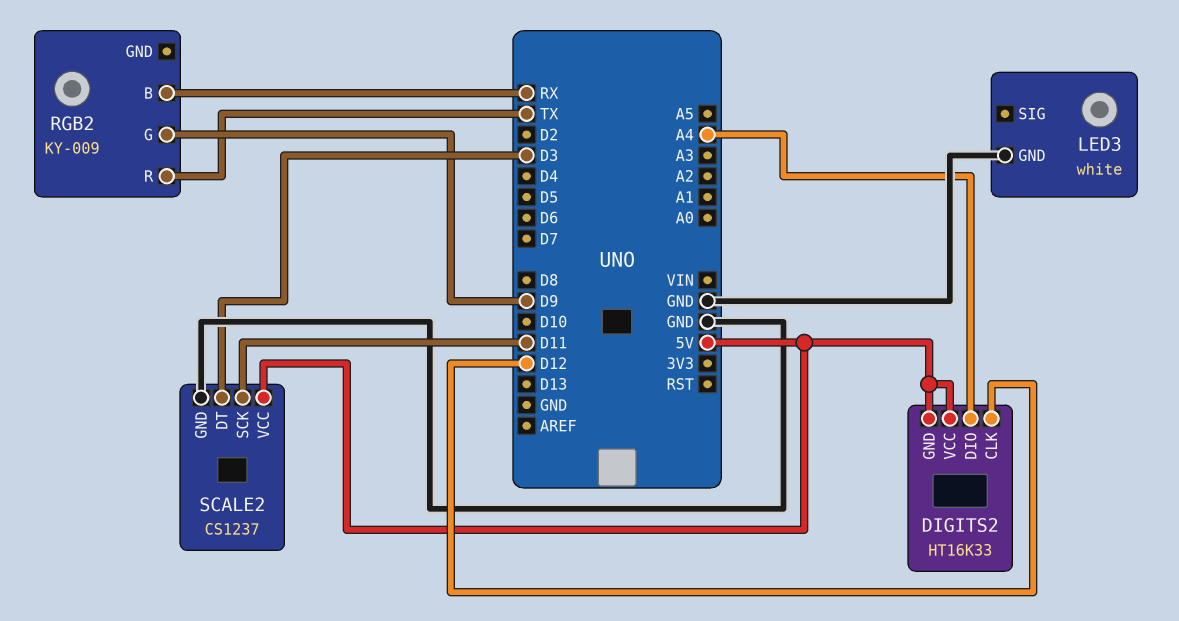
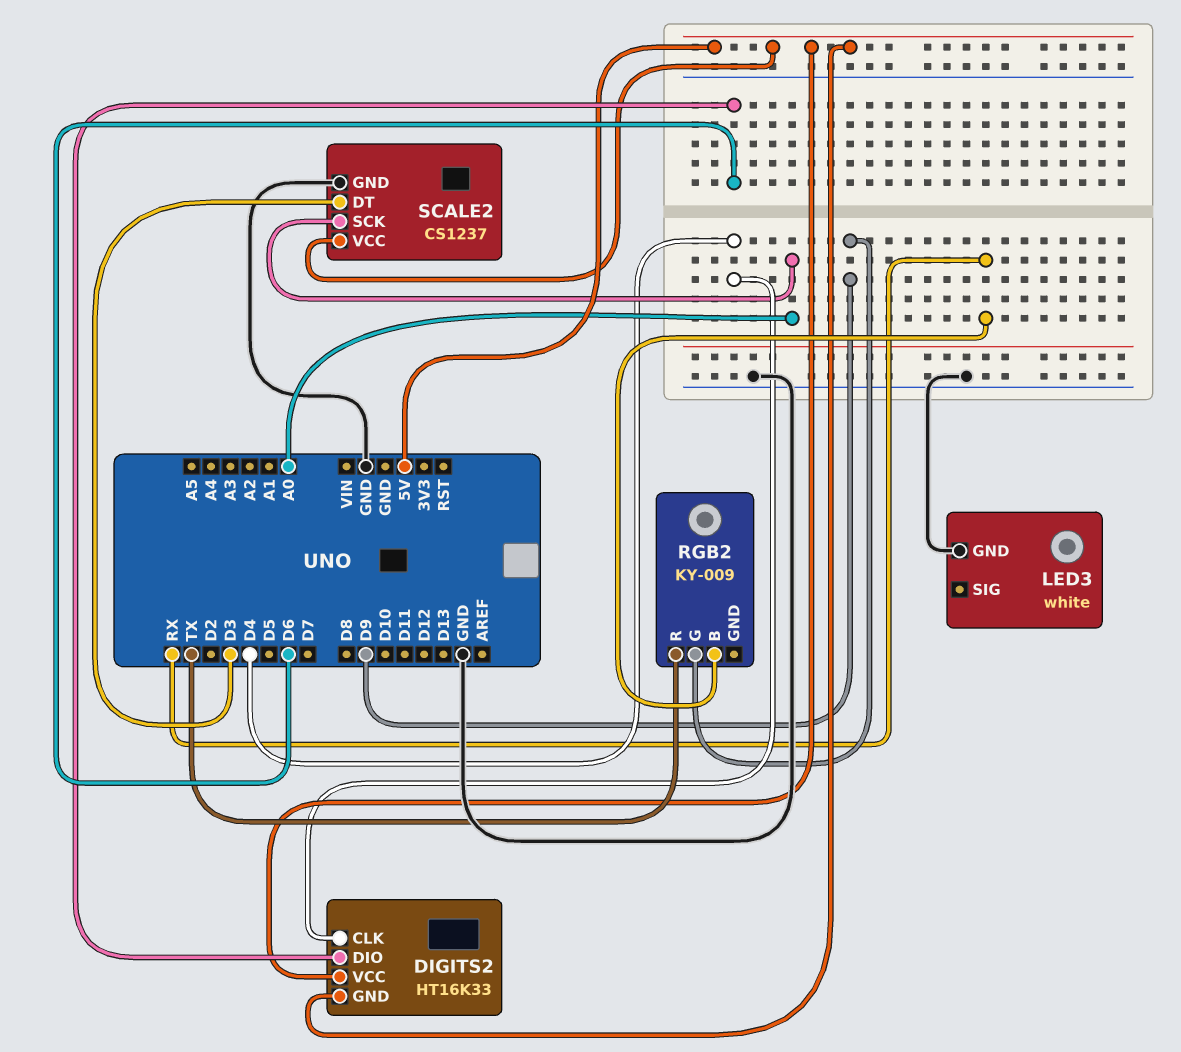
DIGITS2 pin CLK: D12 -> D4
DIGITS2 pin DIO: A4 -> D6
SCALE2 pin SCK: D11 -> A0

